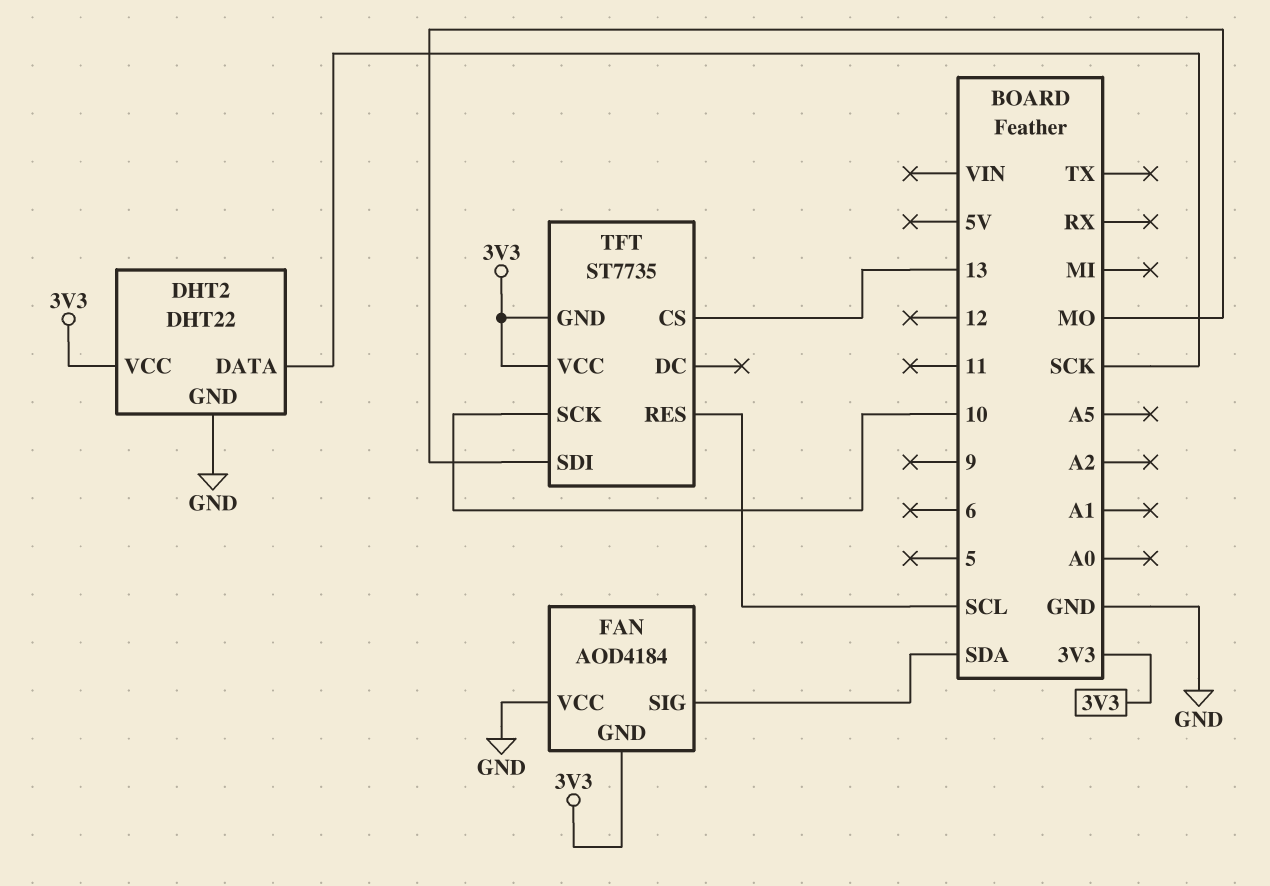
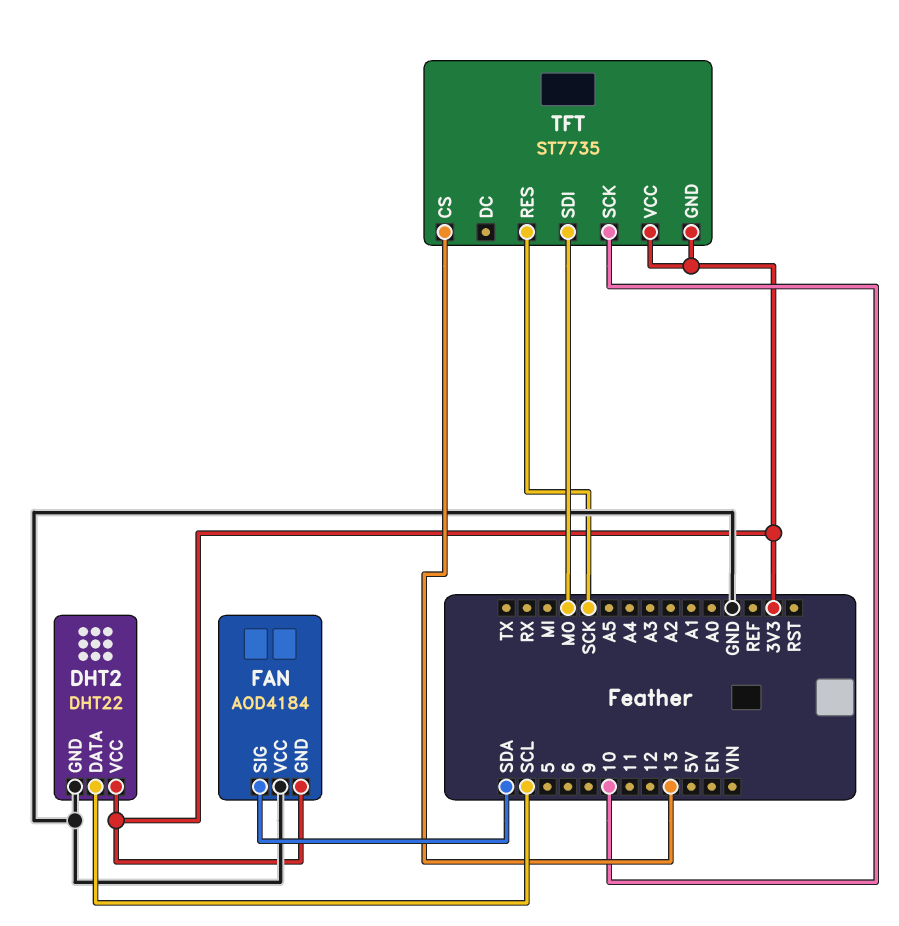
DHT2 pin DATA: SCK -> SCL
TFT pin RES: SCL -> SCK

